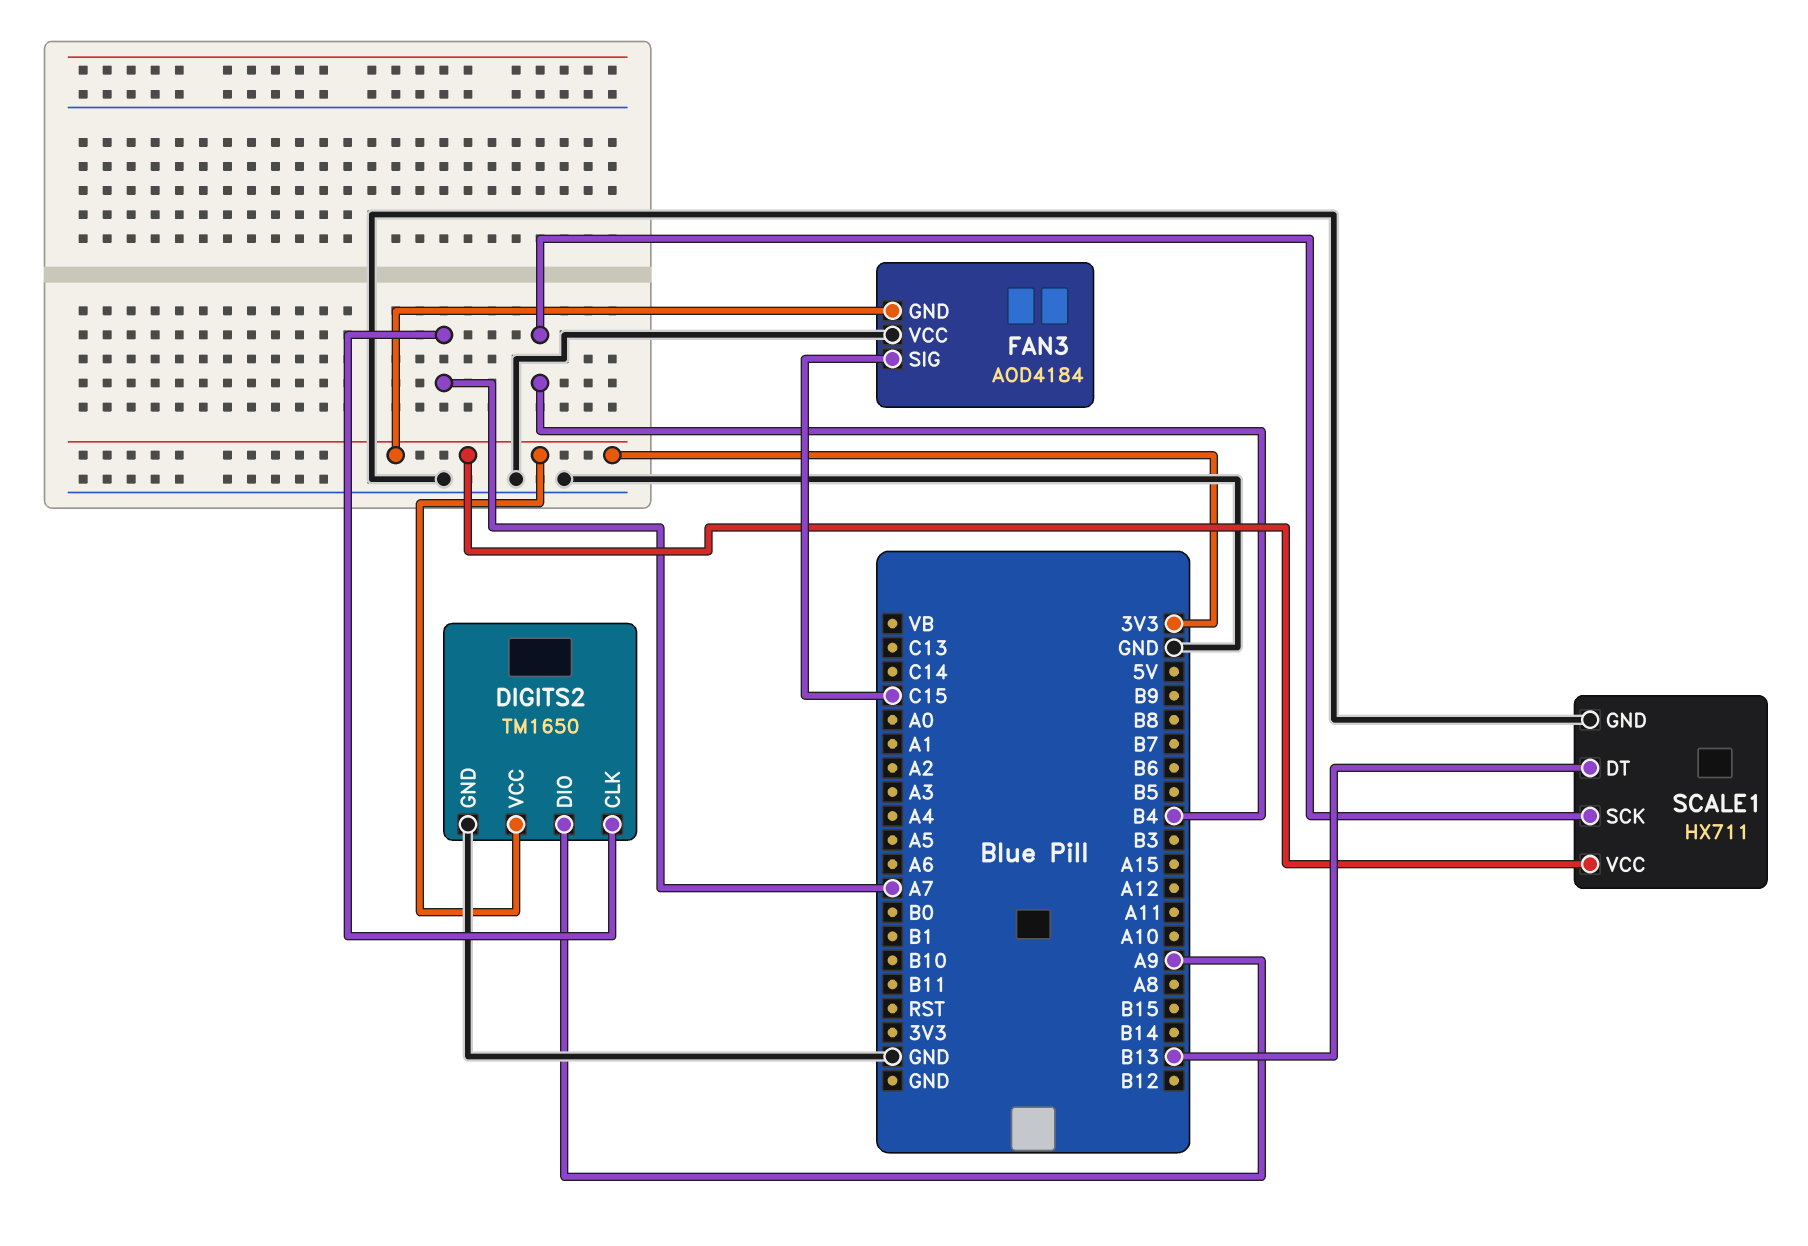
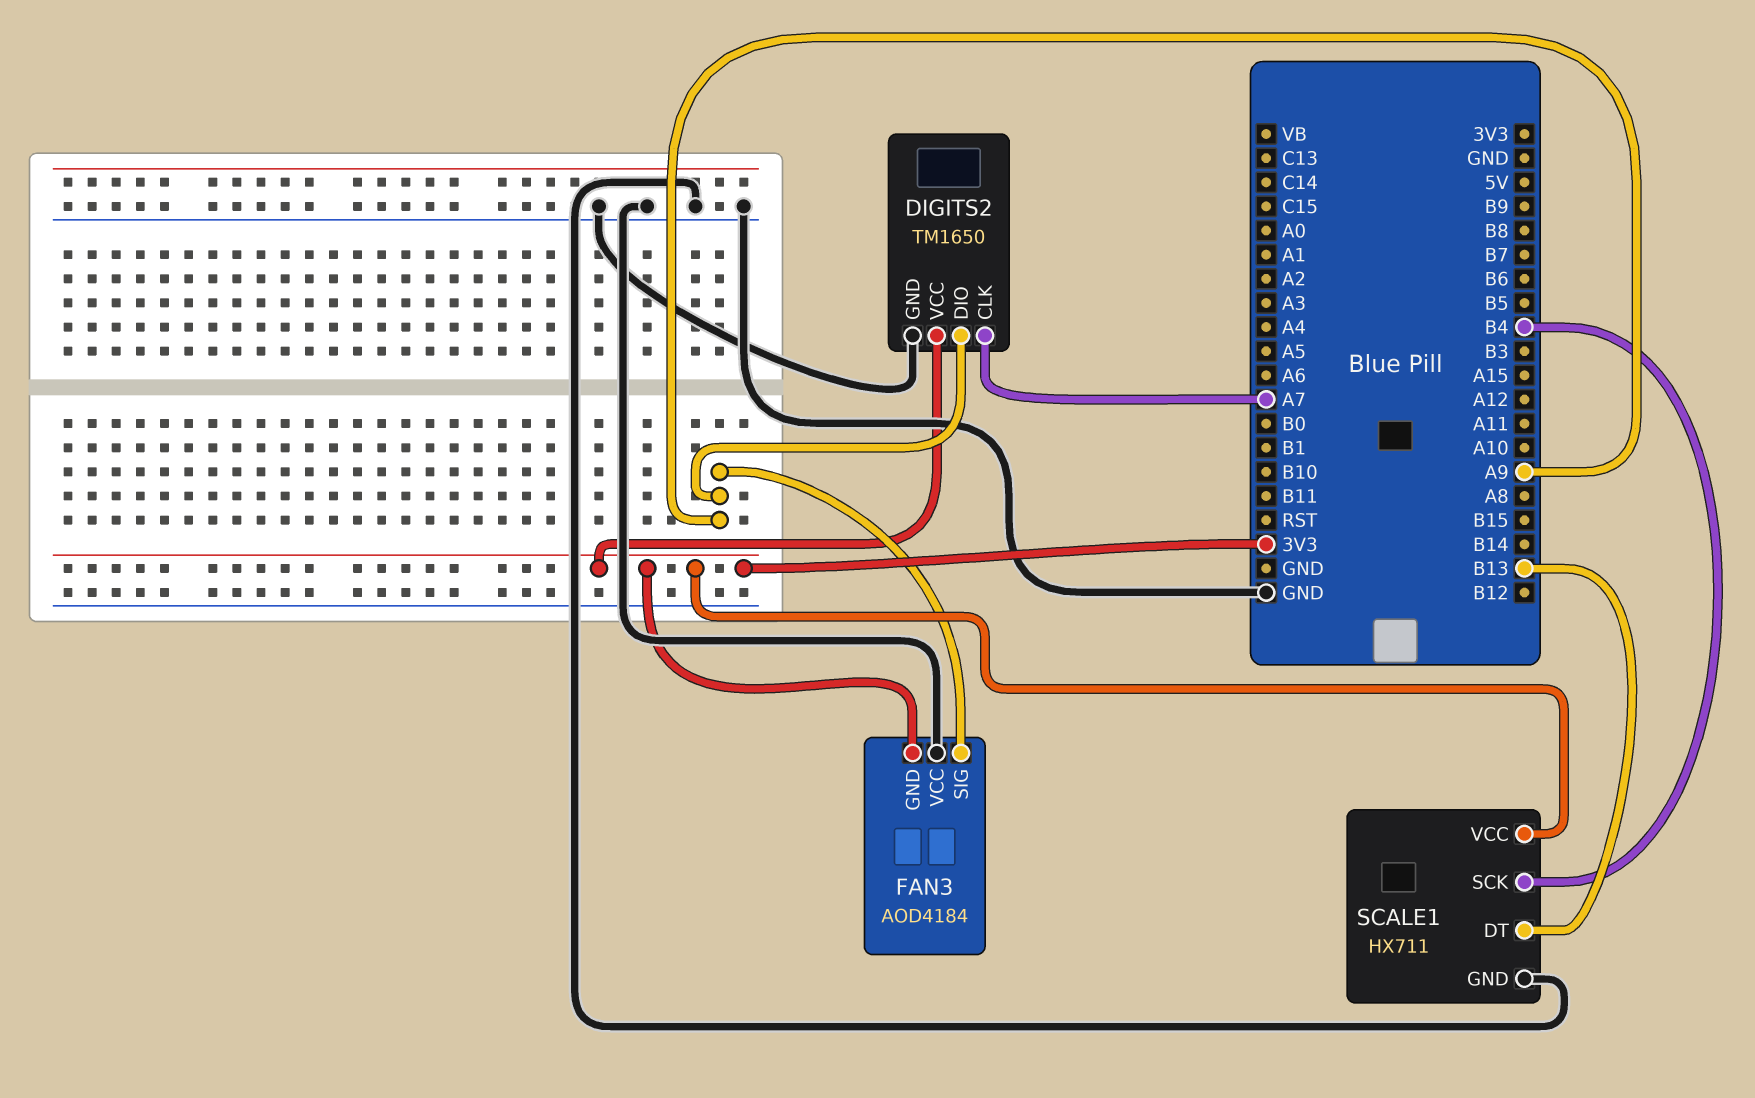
FAN3 pin SIG: C15 -> A9

